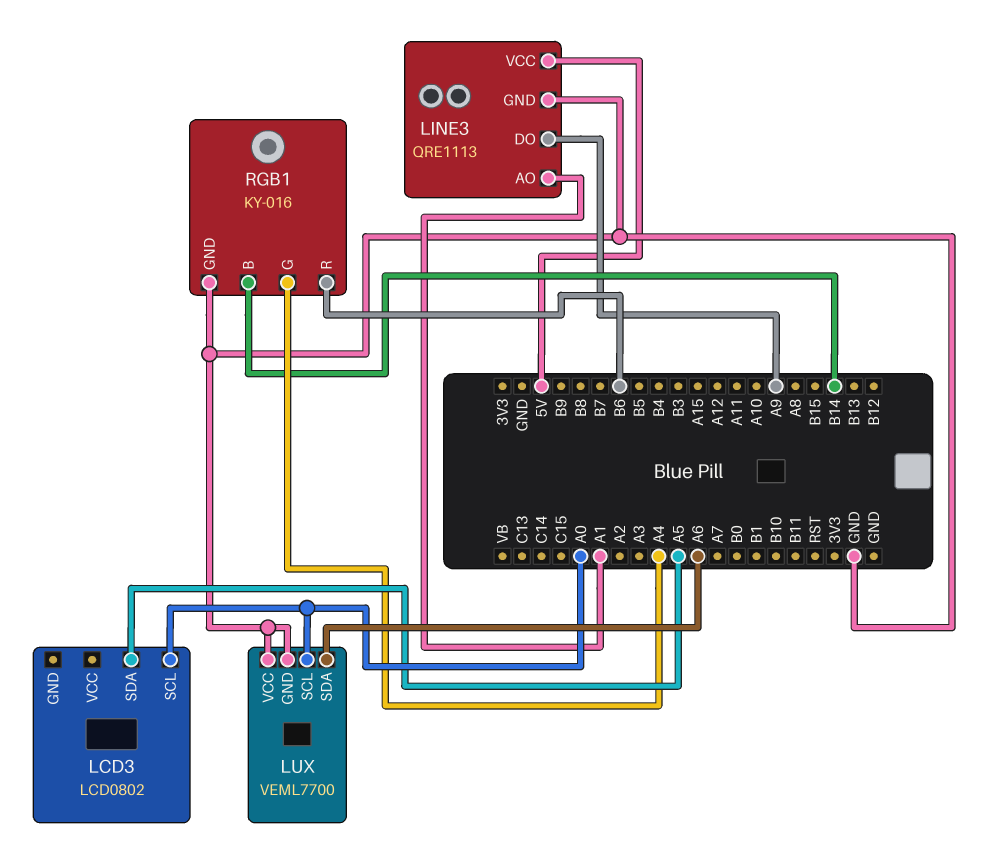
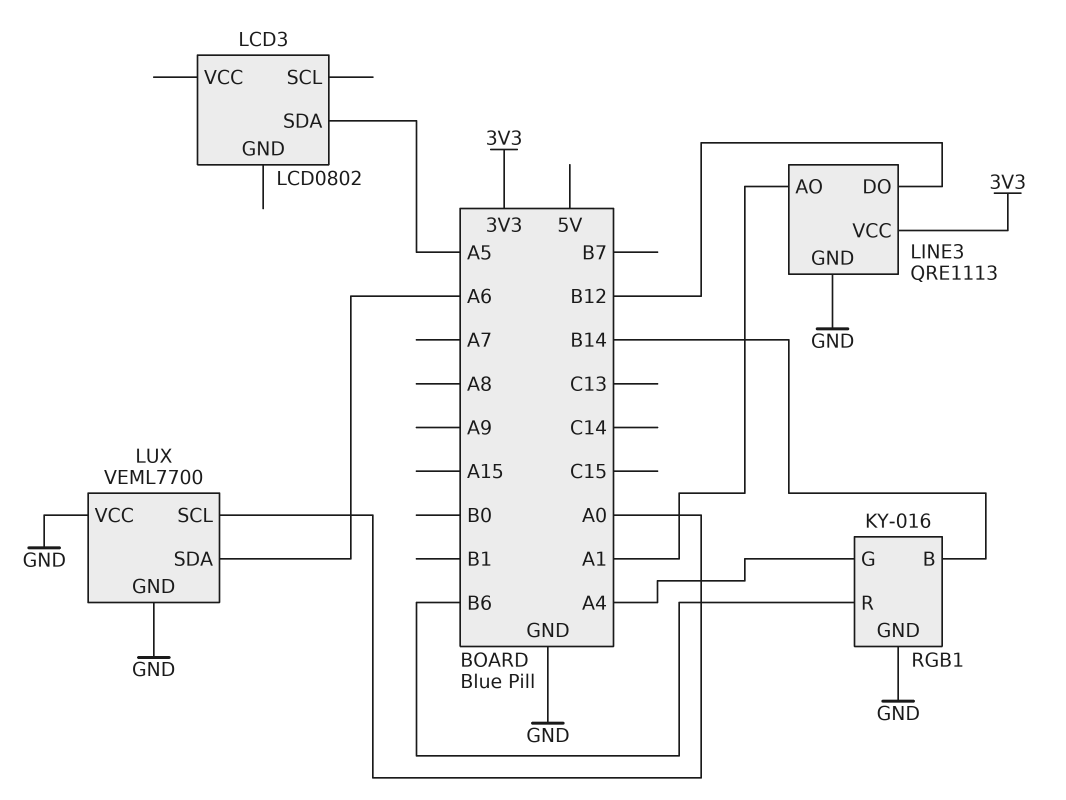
LCD3 pin SCL: A0 -> none
LINE3 pin DO: A9 -> B12
LINE3 pin VCC: 5V -> 3V3

